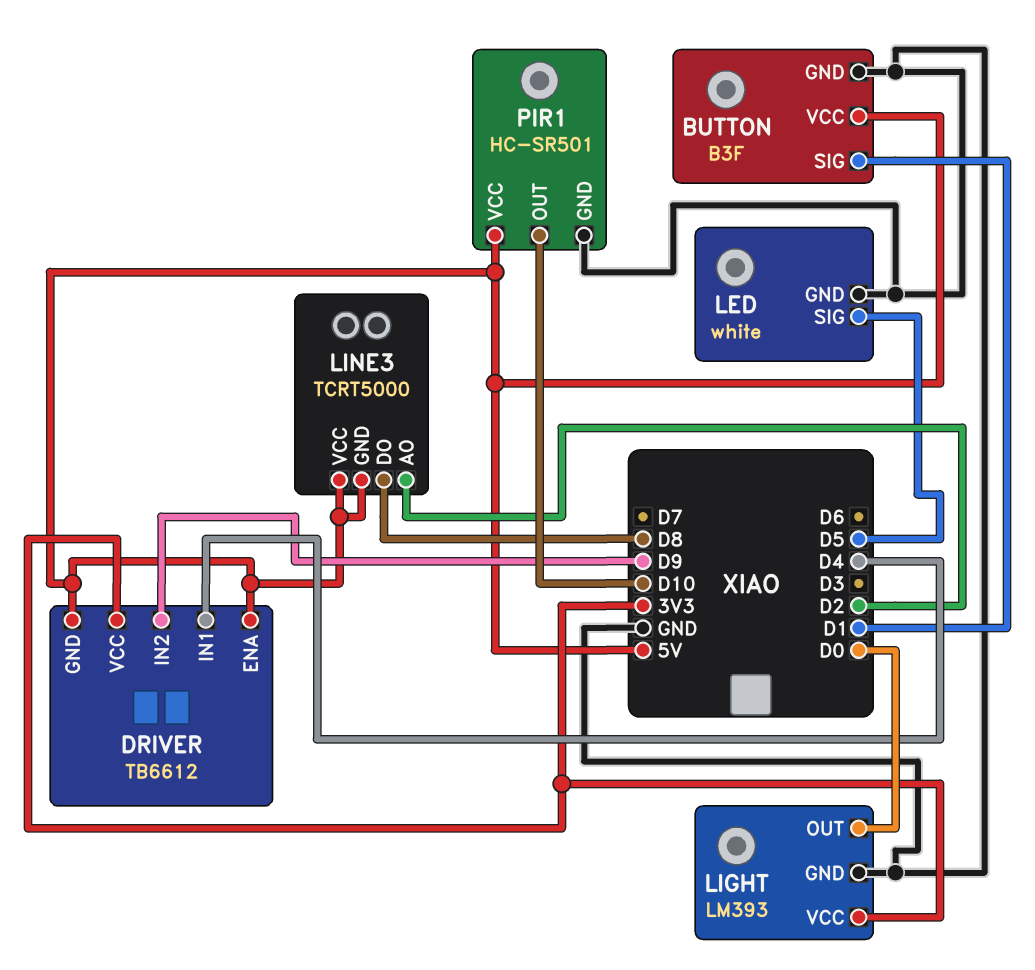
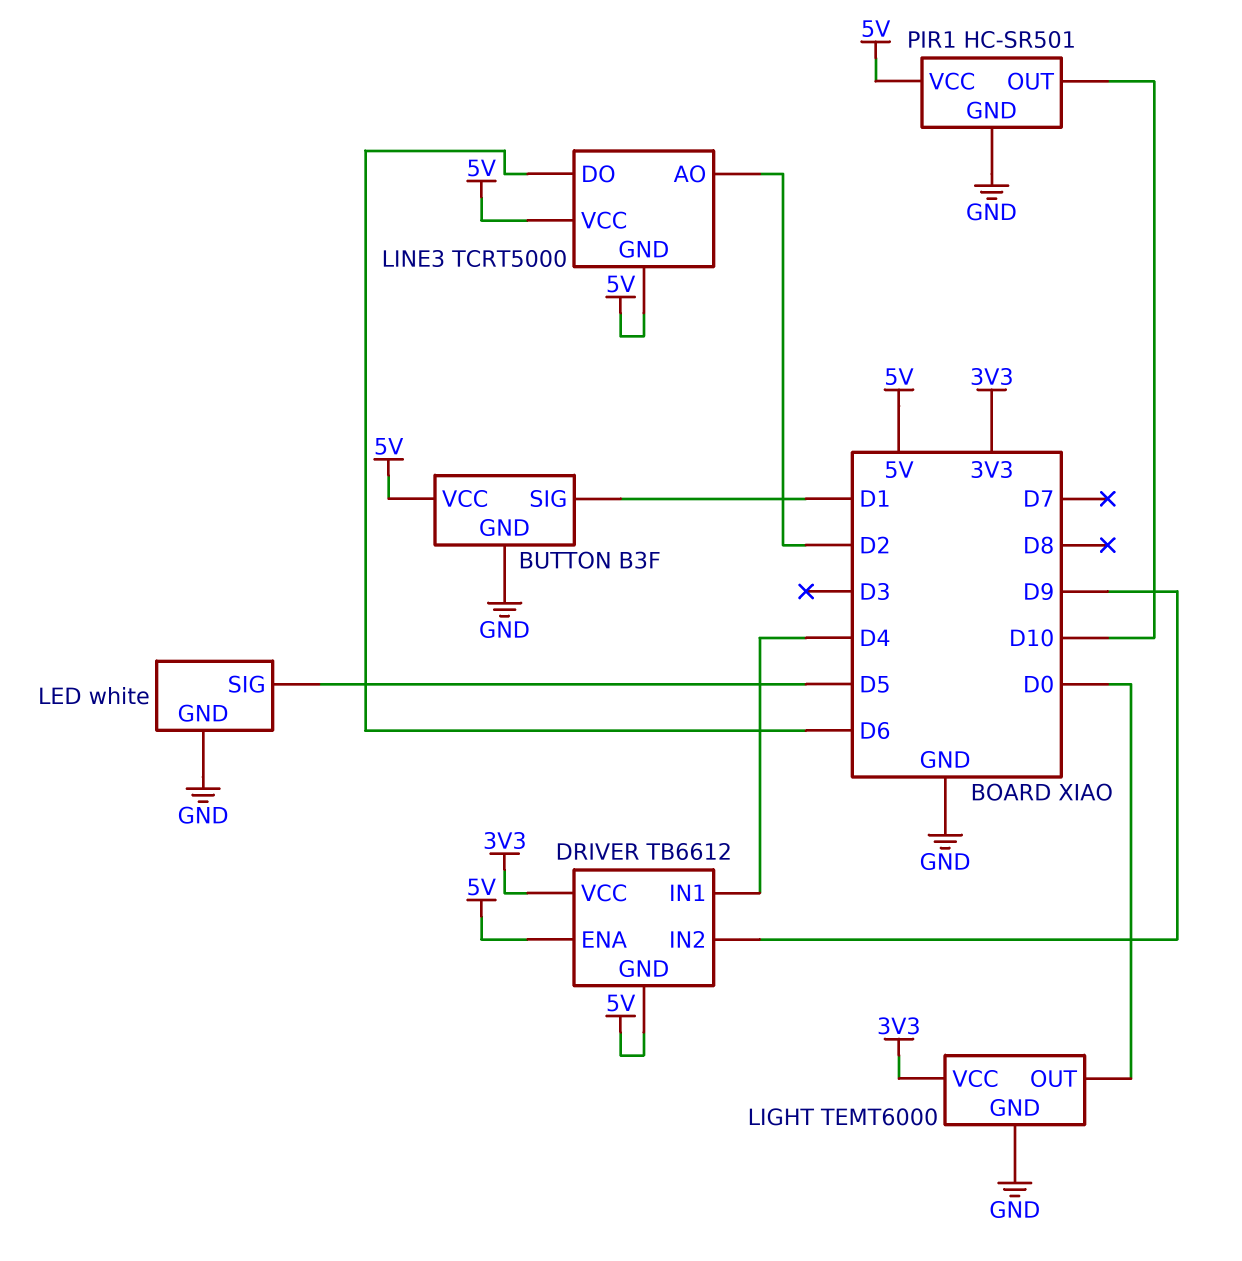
LIGHT: LM393 -> TEMT6000
LINE3 pin DO: D8 -> D6

